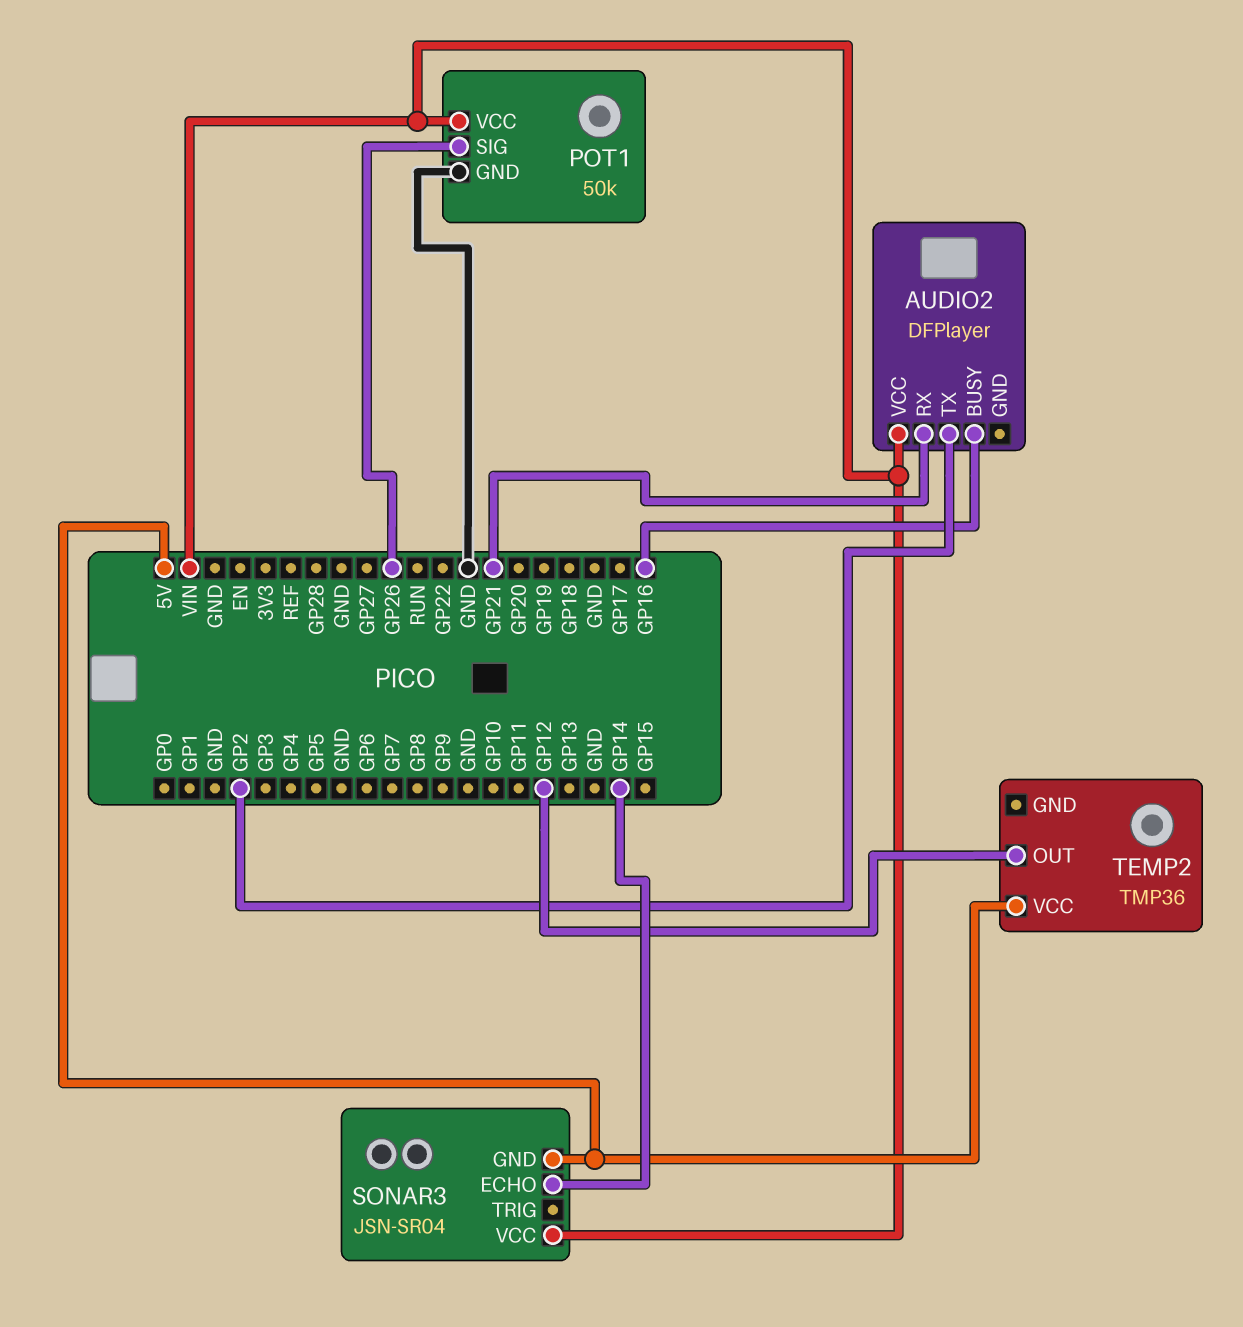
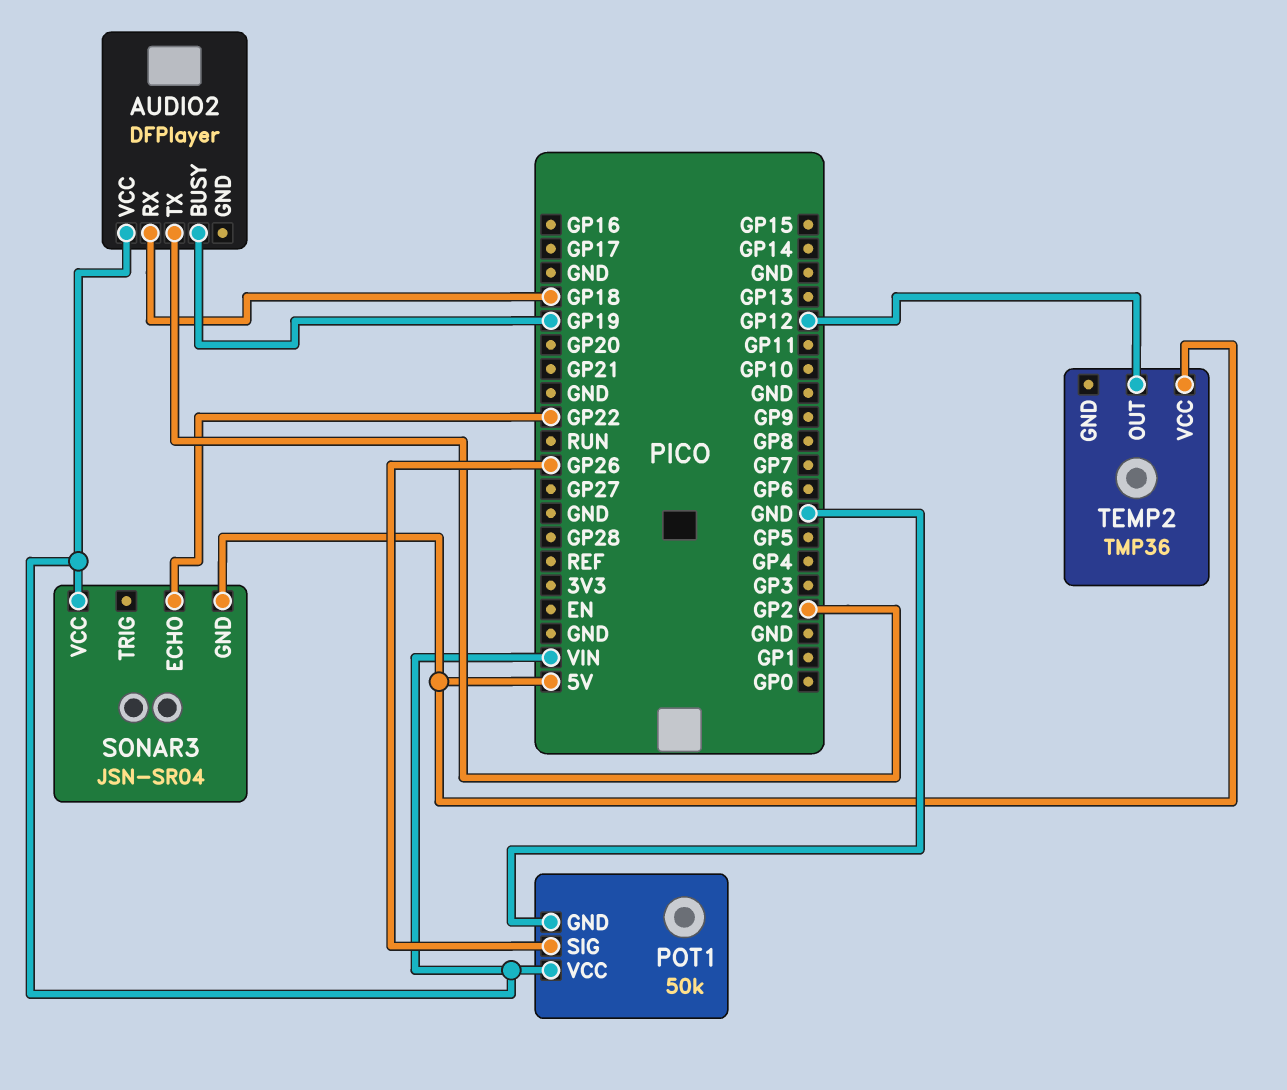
AUDIO2 pin BUSY: GP16 -> GP19
AUDIO2 pin RX: GP21 -> GP18
SONAR3 pin ECHO: GP14 -> GP22

